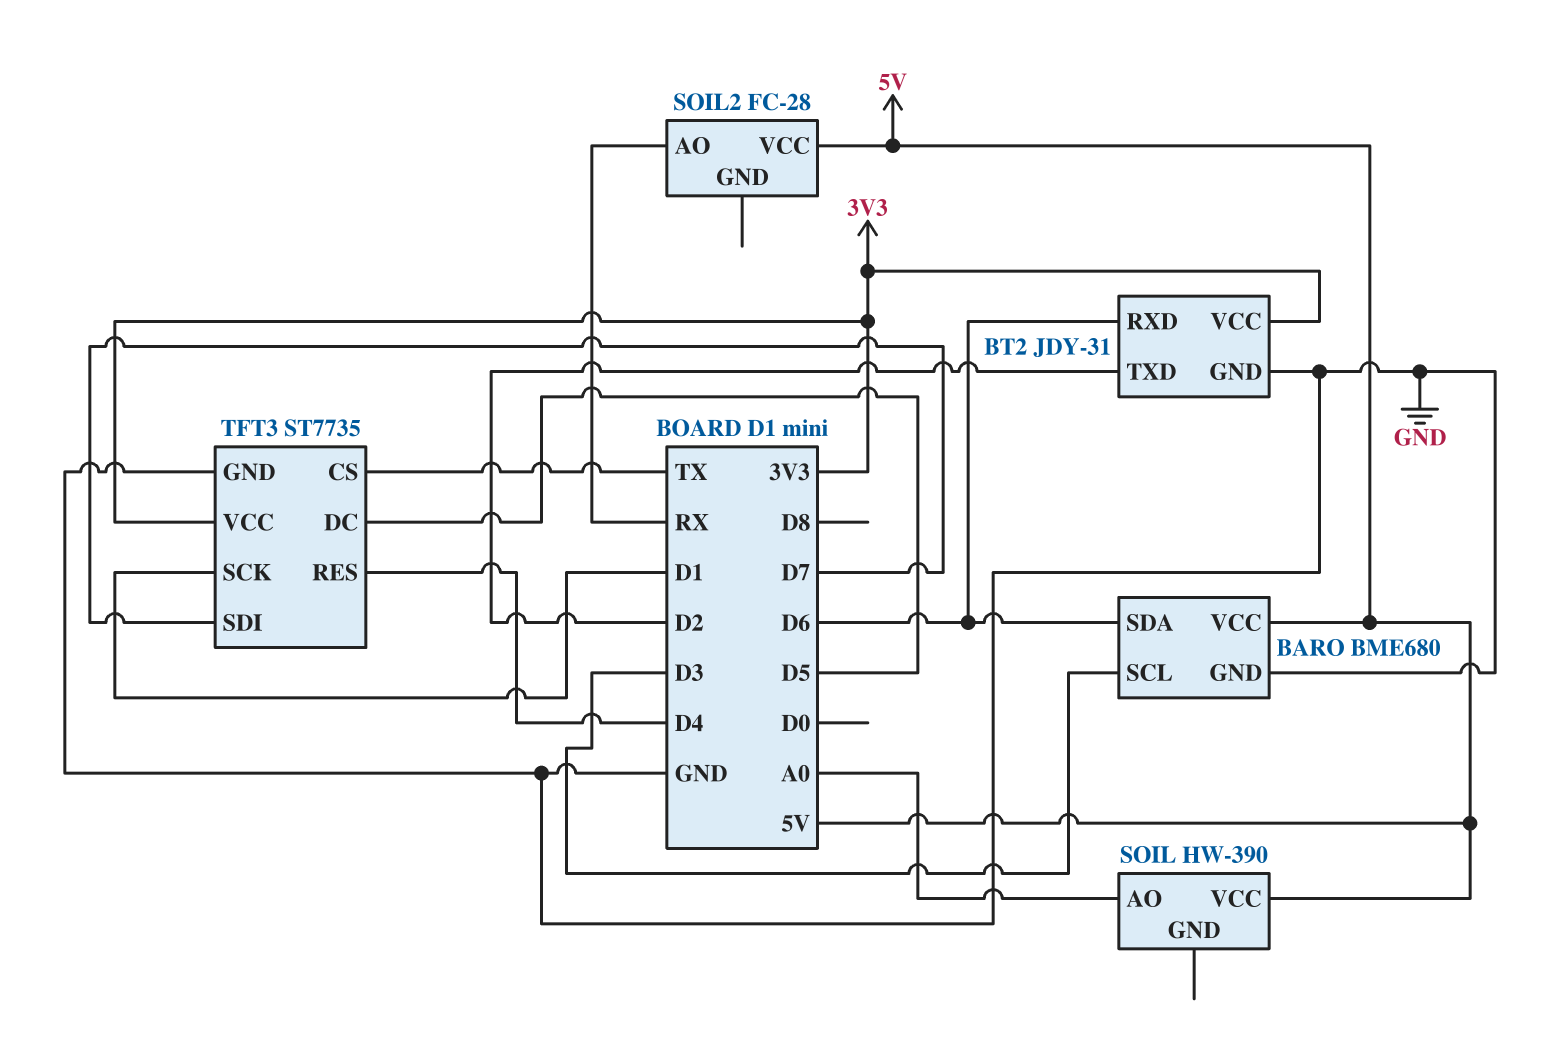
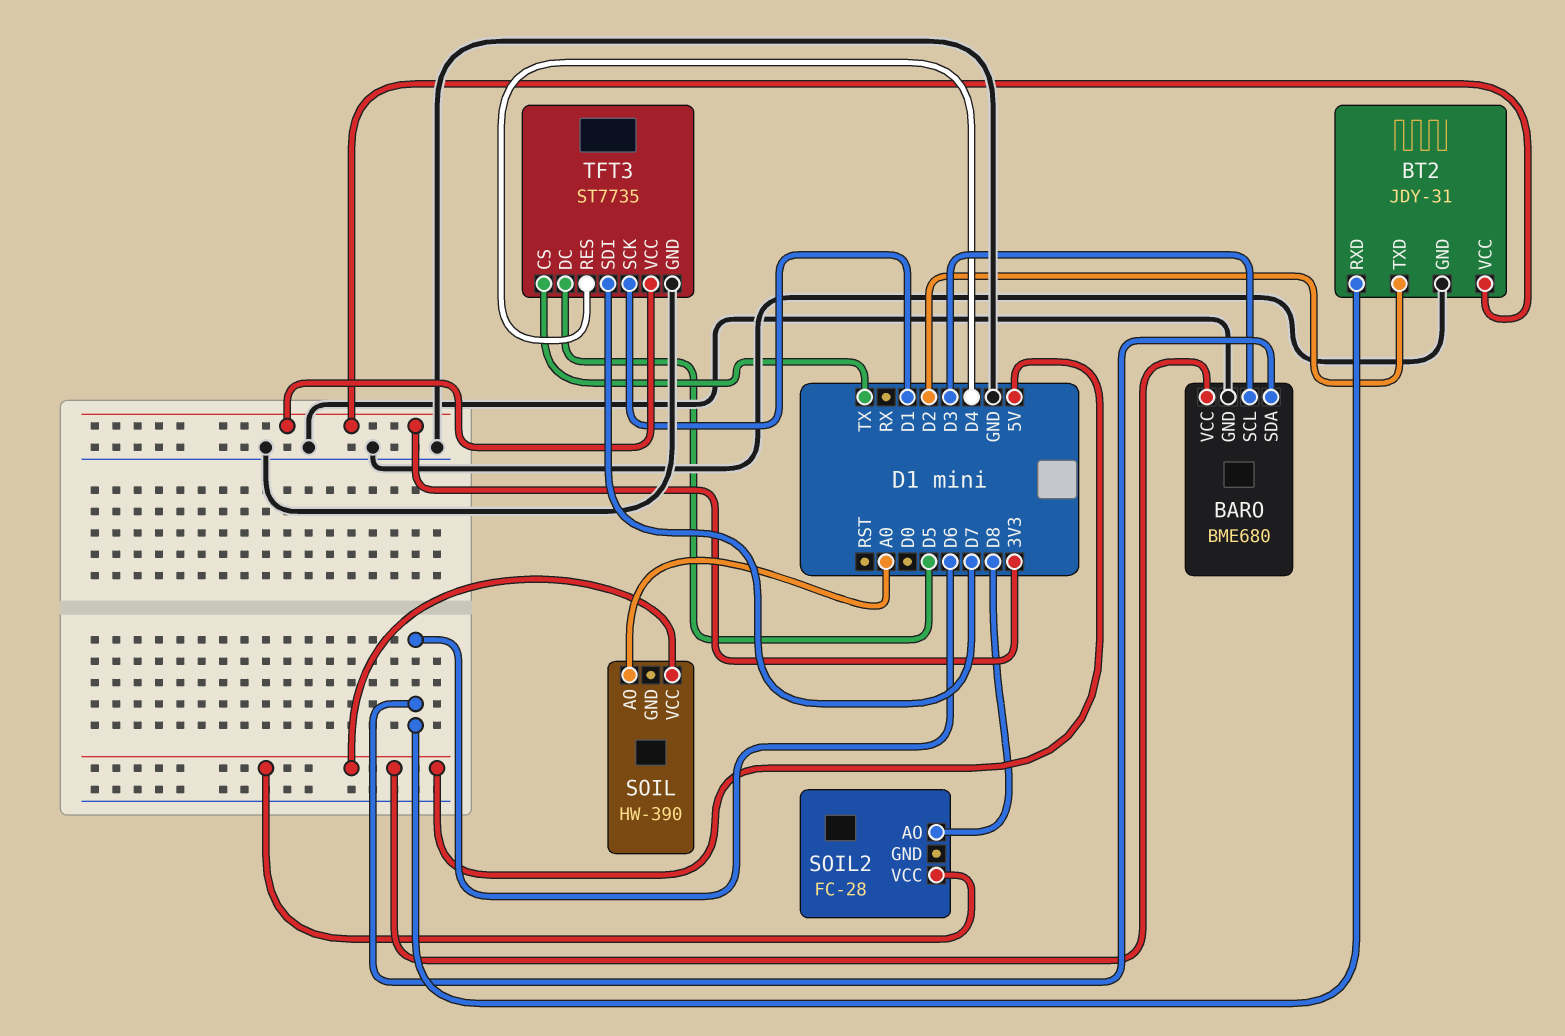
SOIL2 pin AO: RX -> D8

